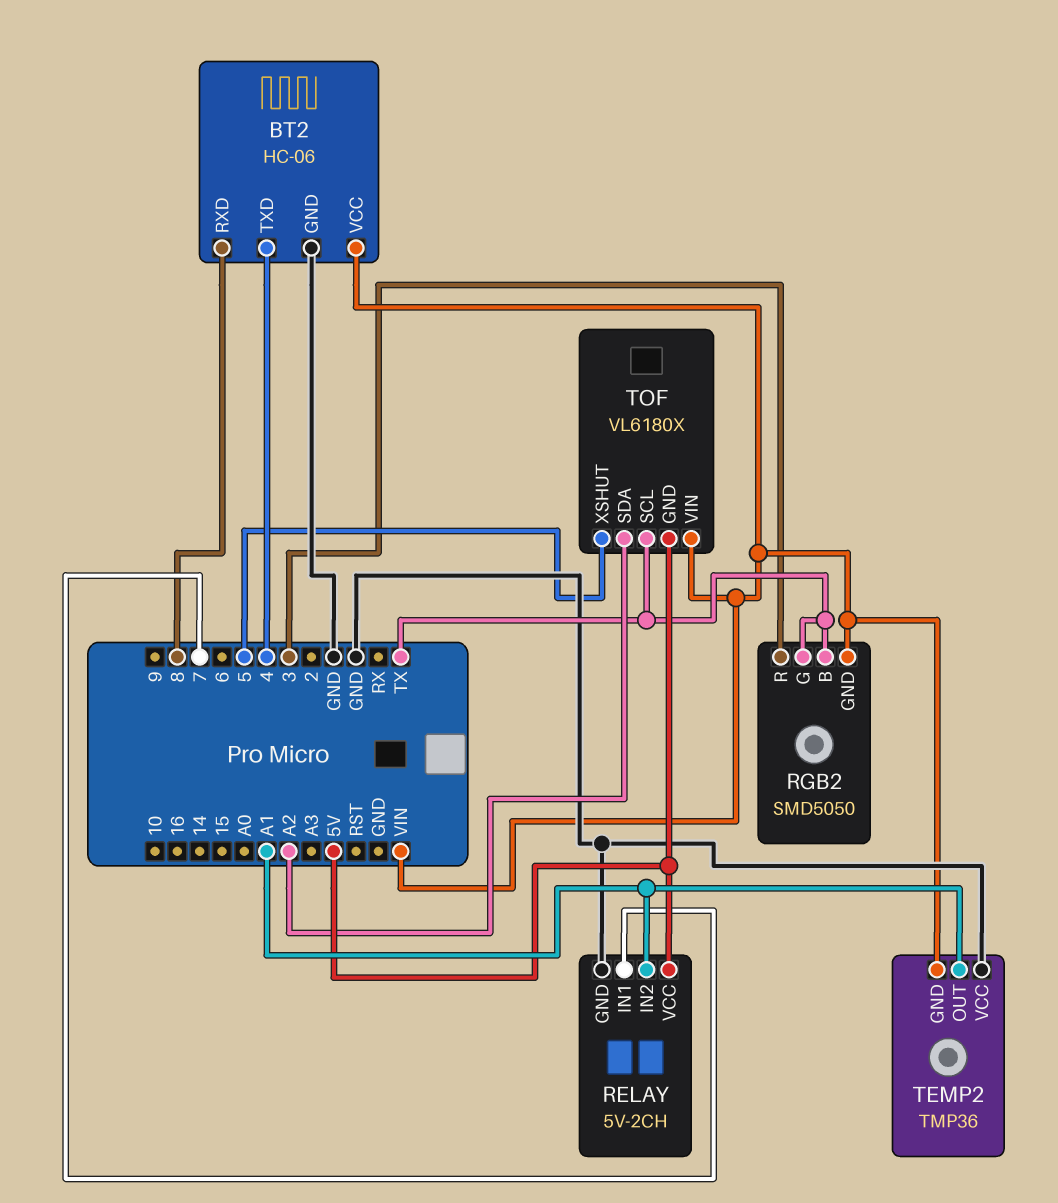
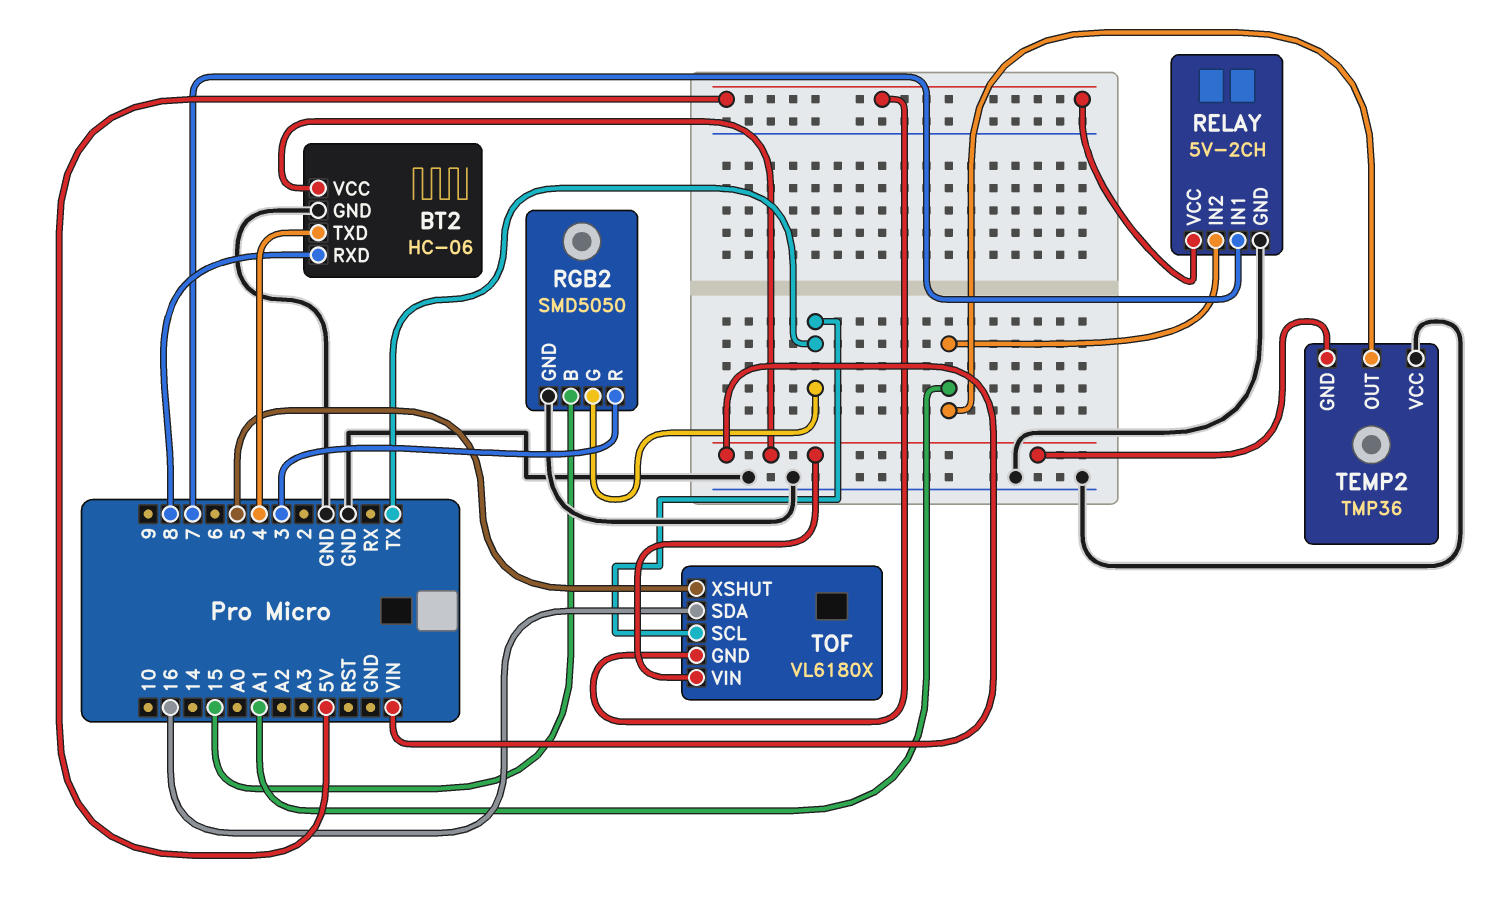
RGB2 pin B: TX -> 15
RGB2 pin GND: VIN -> GND
TOF pin SDA: A2 -> 16

